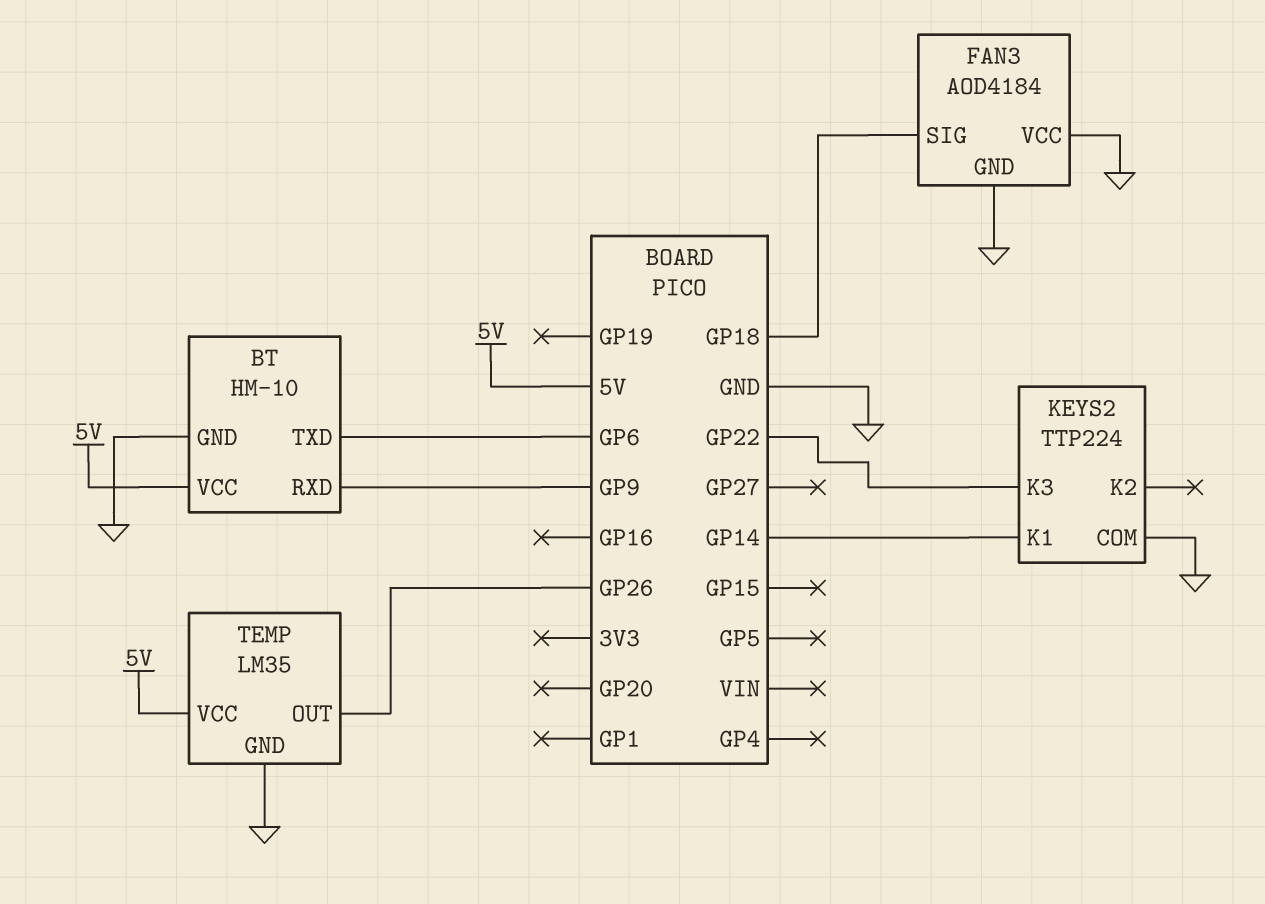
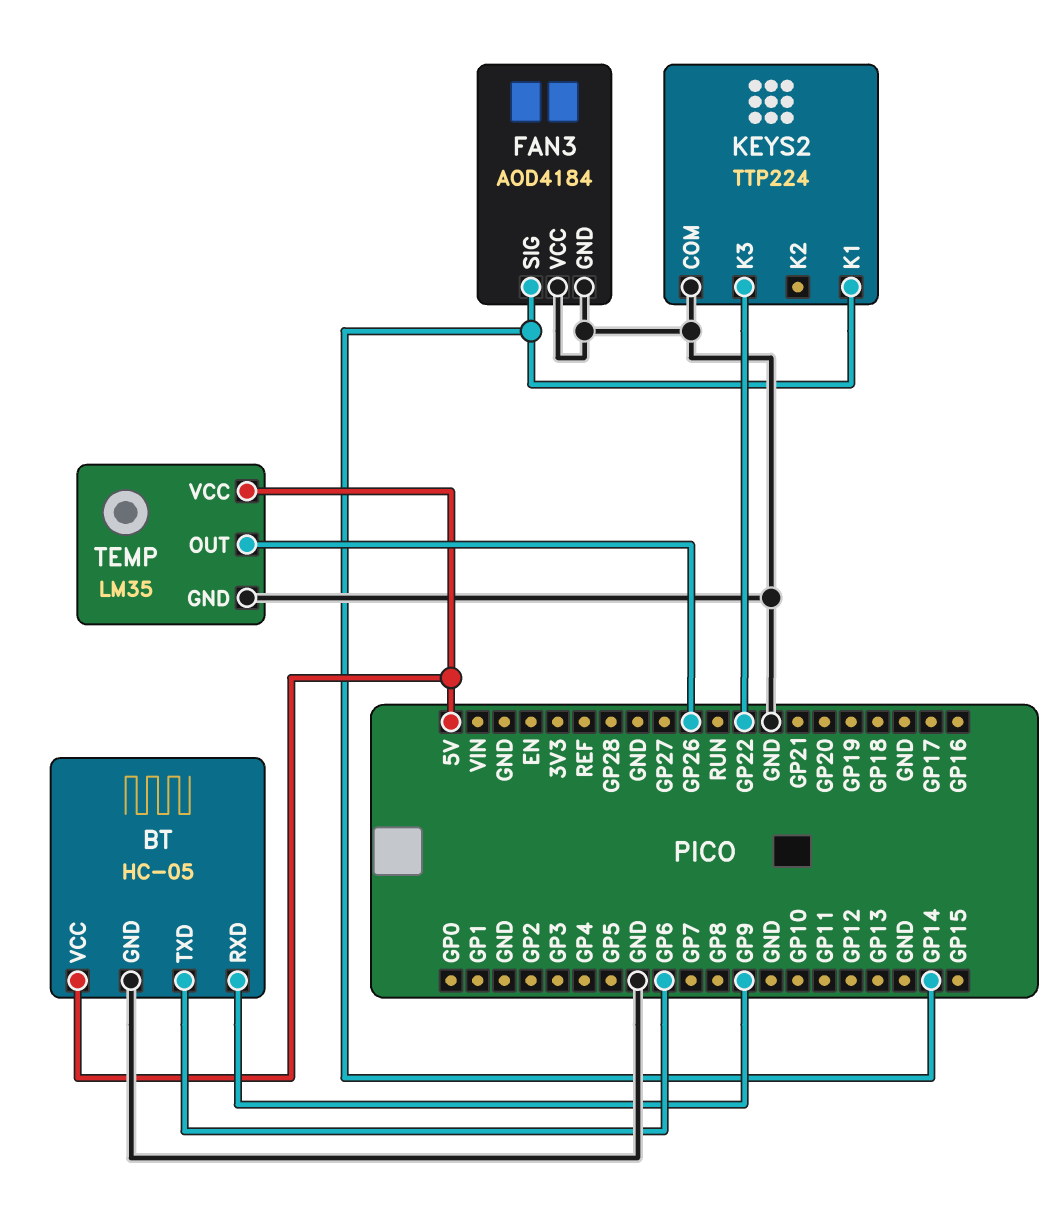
BT: HM-10 -> HC-05
FAN3 pin SIG: GP18 -> GP14

